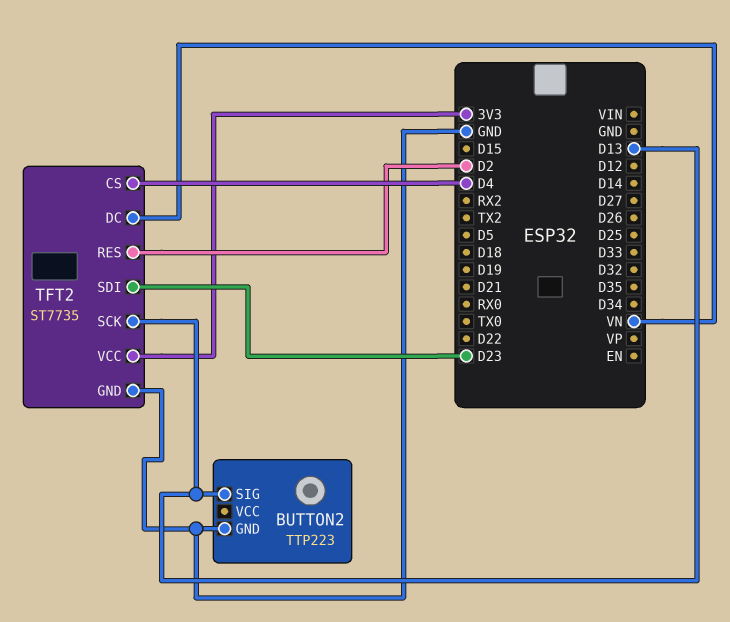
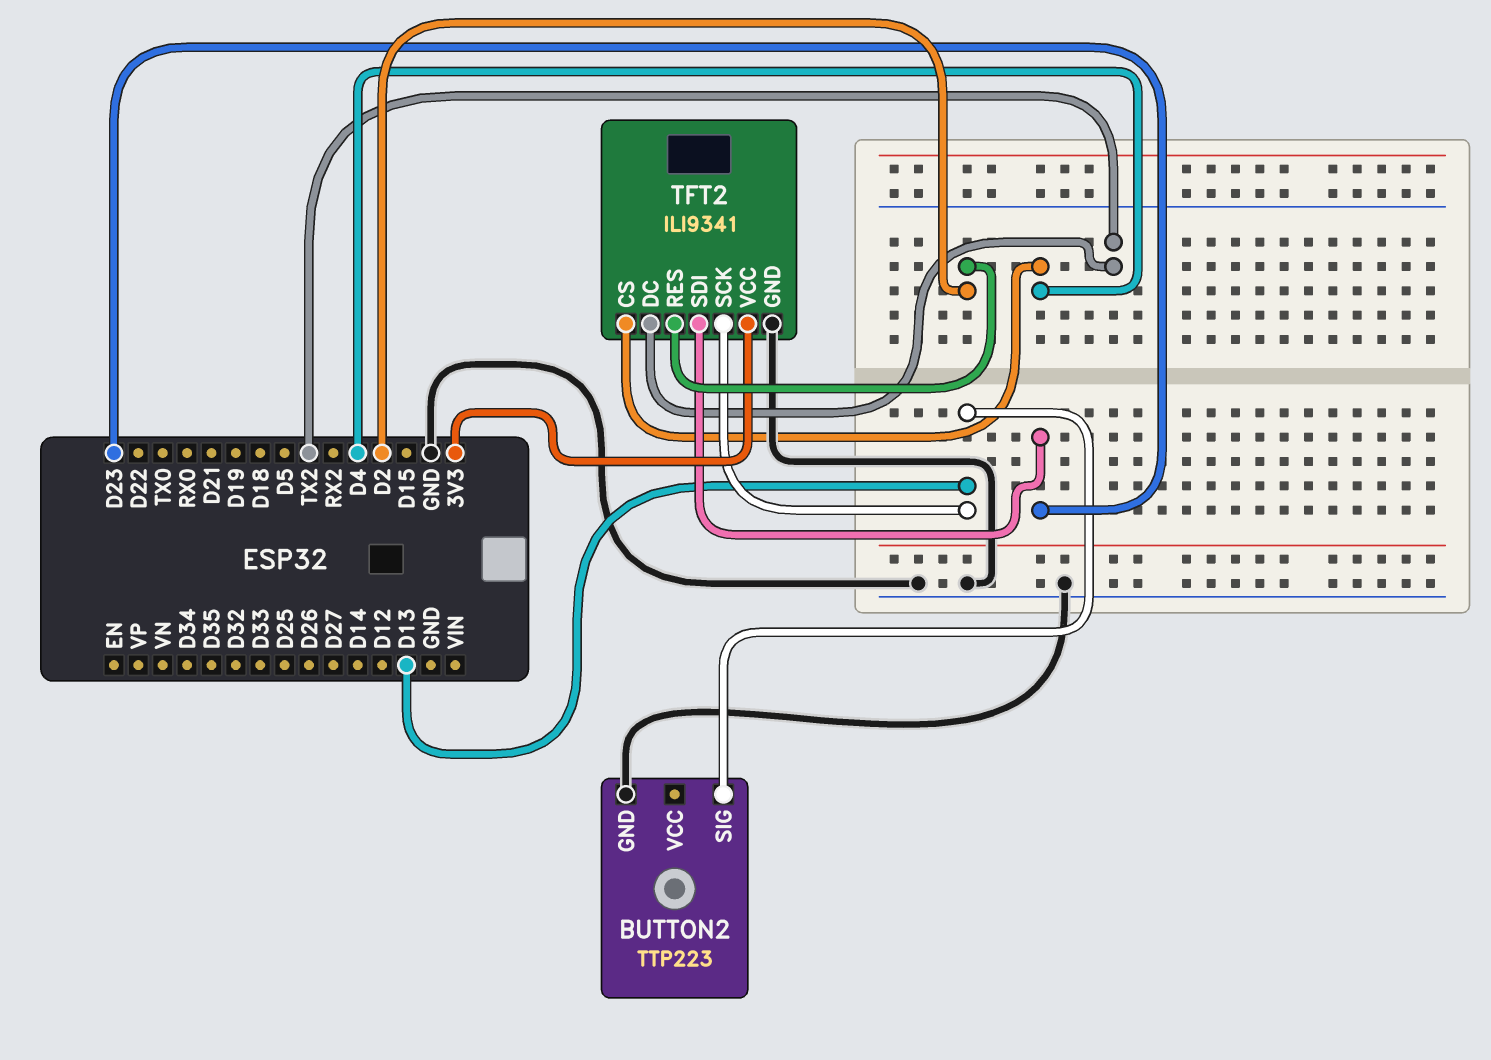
TFT2: ST7735 -> ILI9341
TFT2 pin DC: VN -> TX2

